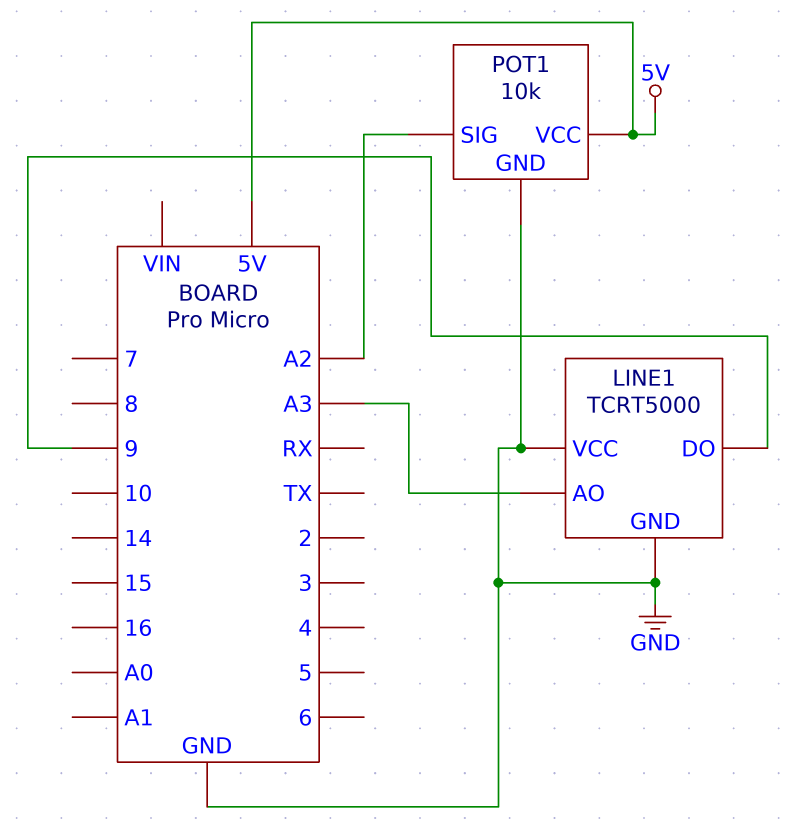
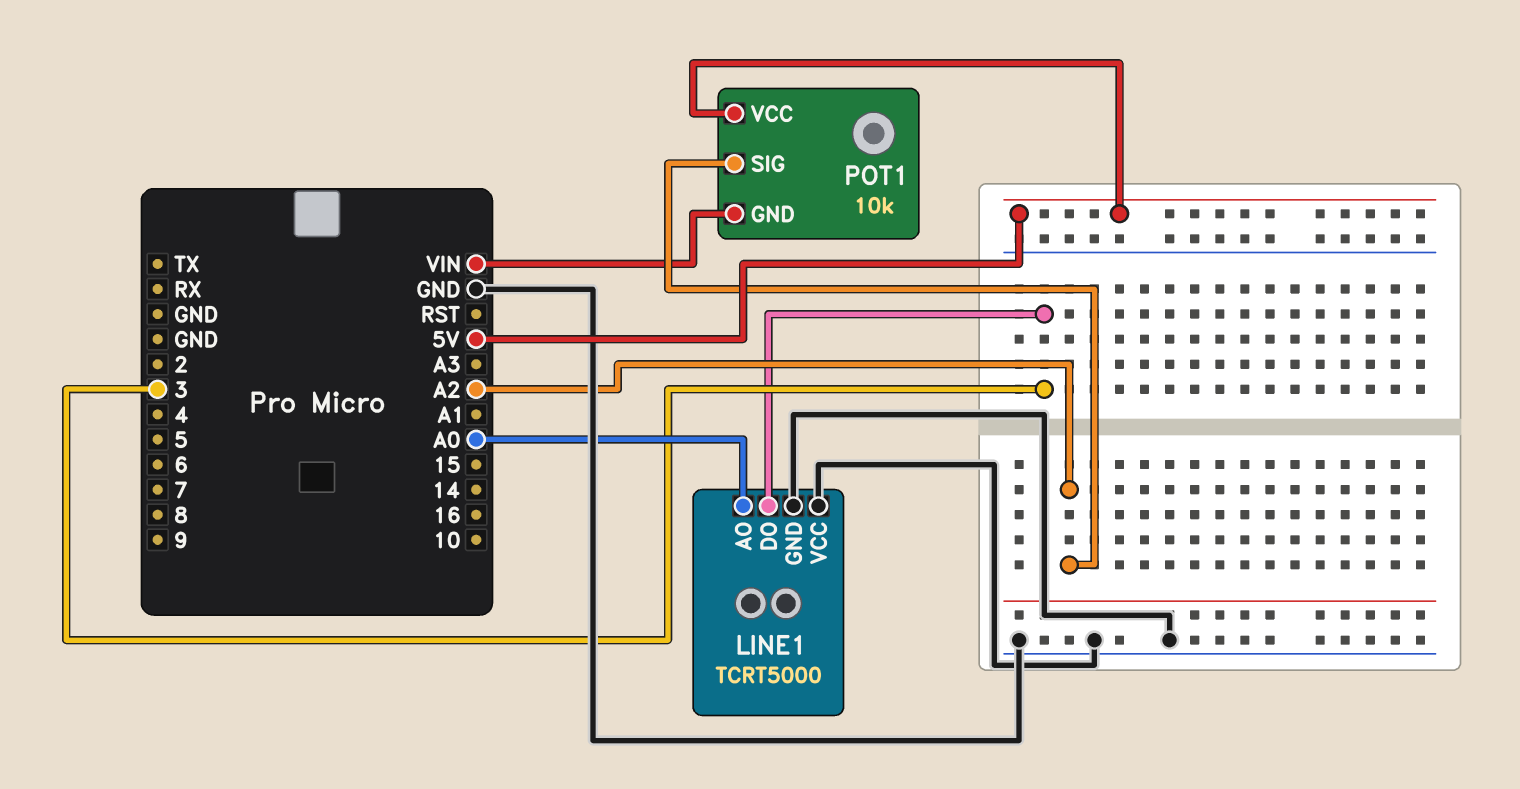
LINE1 pin AO: A3 -> A0
LINE1 pin DO: 9 -> 3
POT1 pin GND: GND -> VIN

